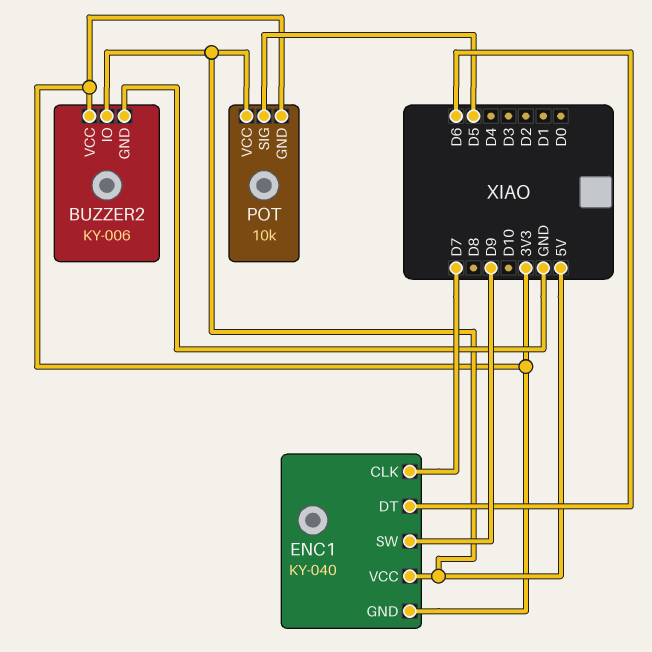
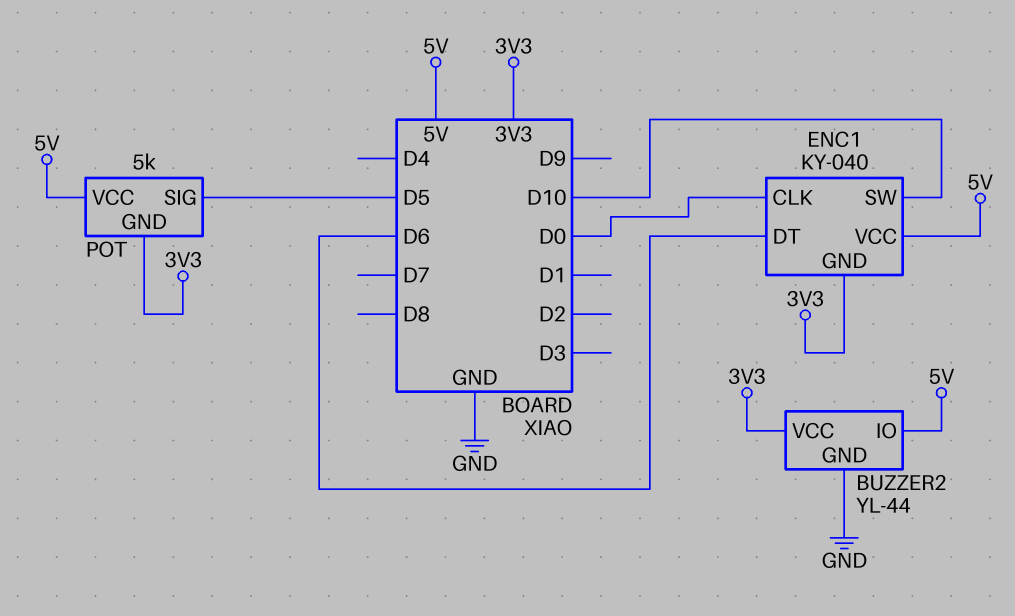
BUZZER2: KY-006 -> YL-44
ENC1 pin CLK: D7 -> D0
ENC1 pin SW: D9 -> D10
POT: 10k -> 5k

